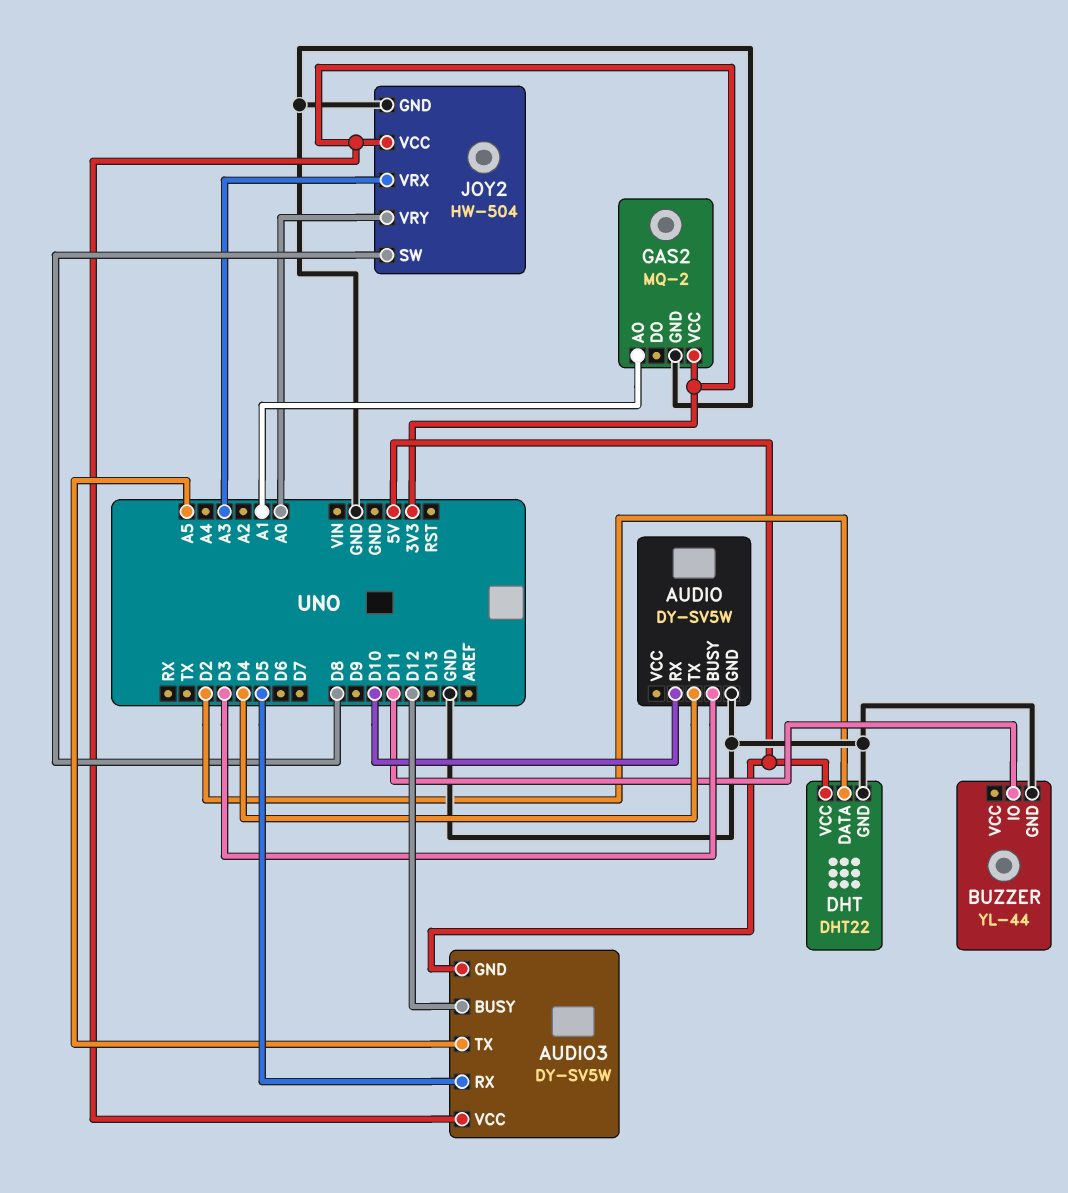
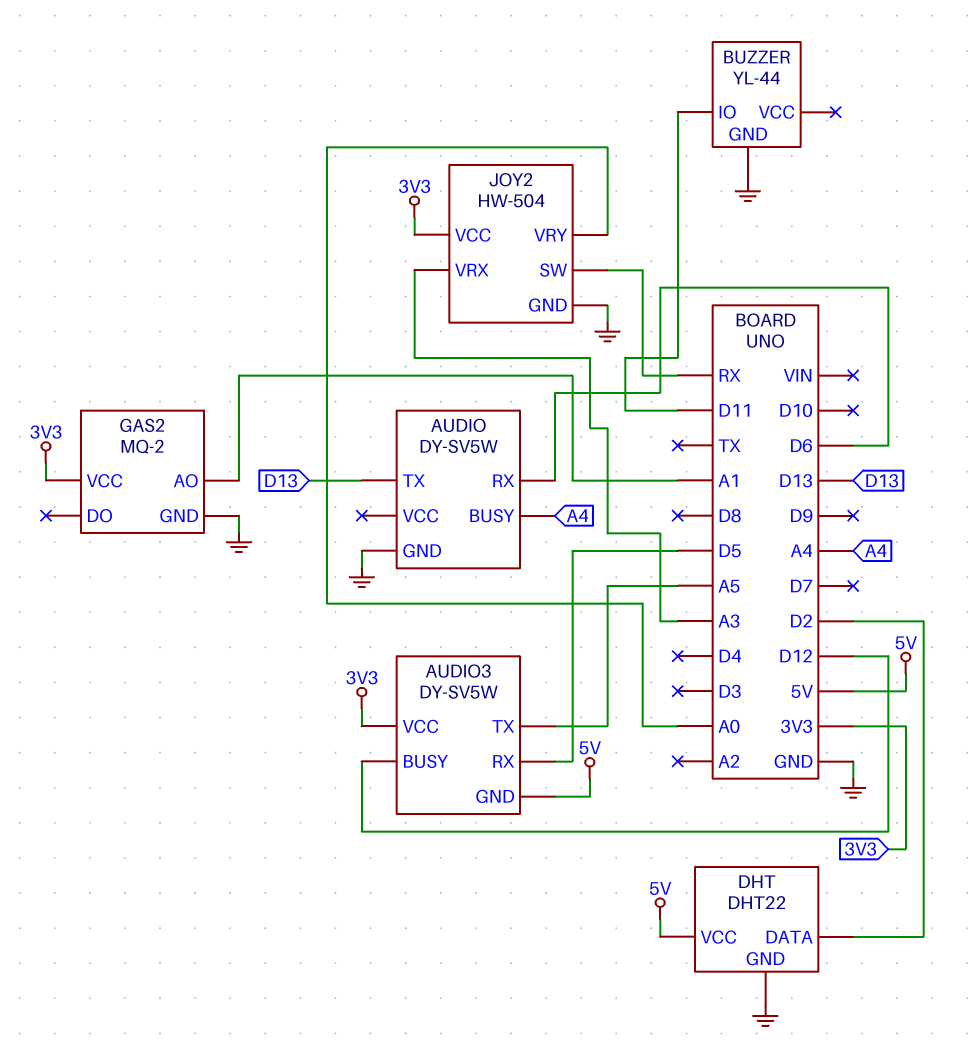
AUDIO pin BUSY: D3 -> A4
AUDIO pin RX: D10 -> D6
AUDIO pin TX: D4 -> D13
JOY2 pin SW: D8 -> RX

